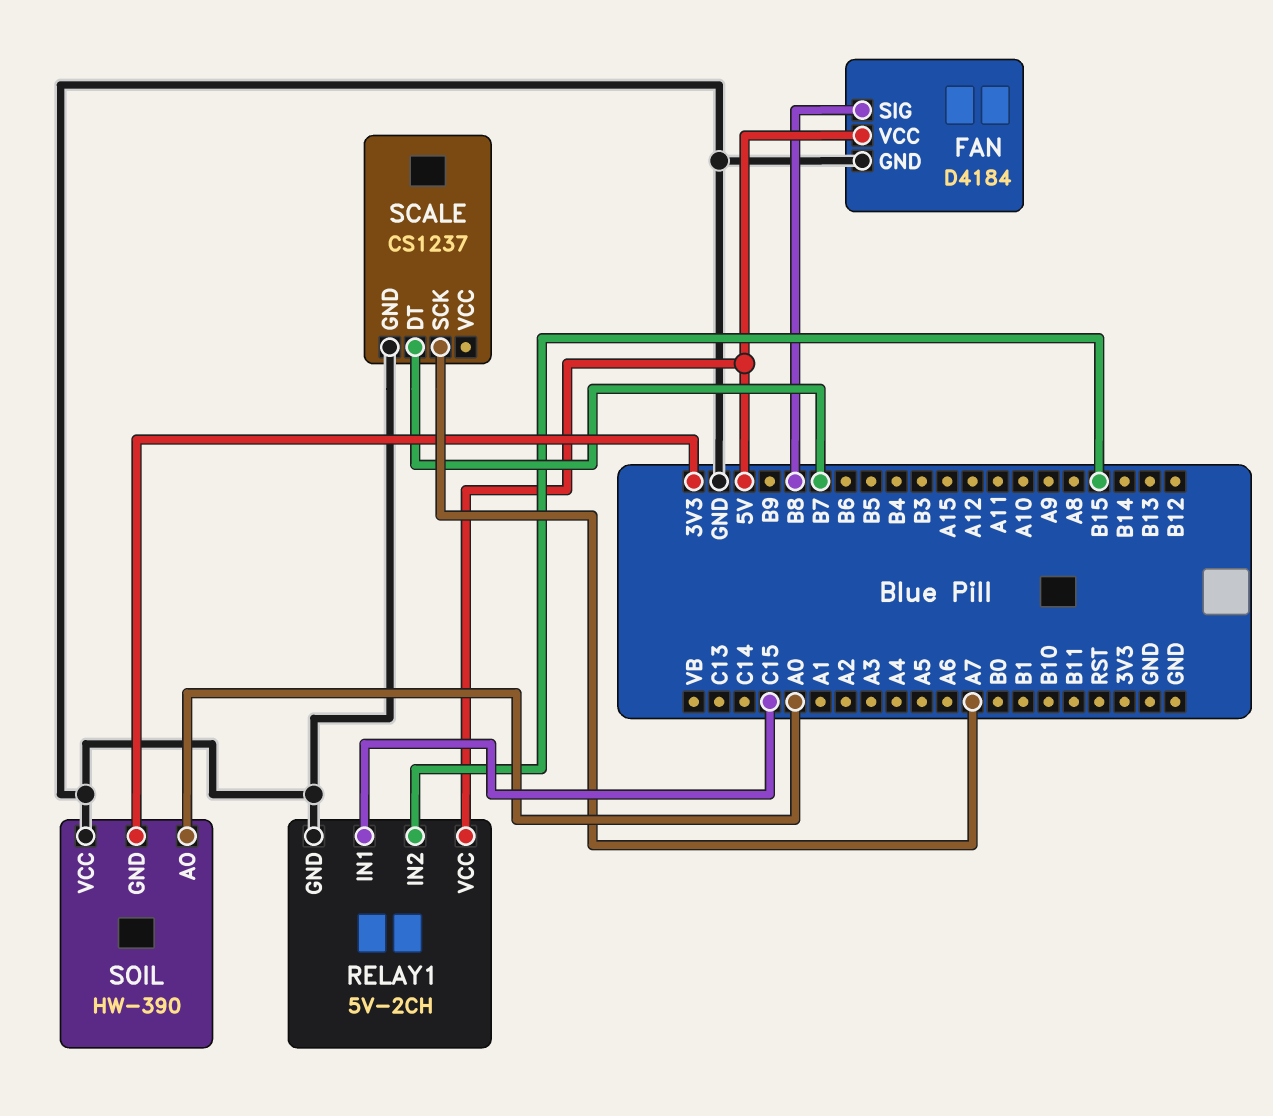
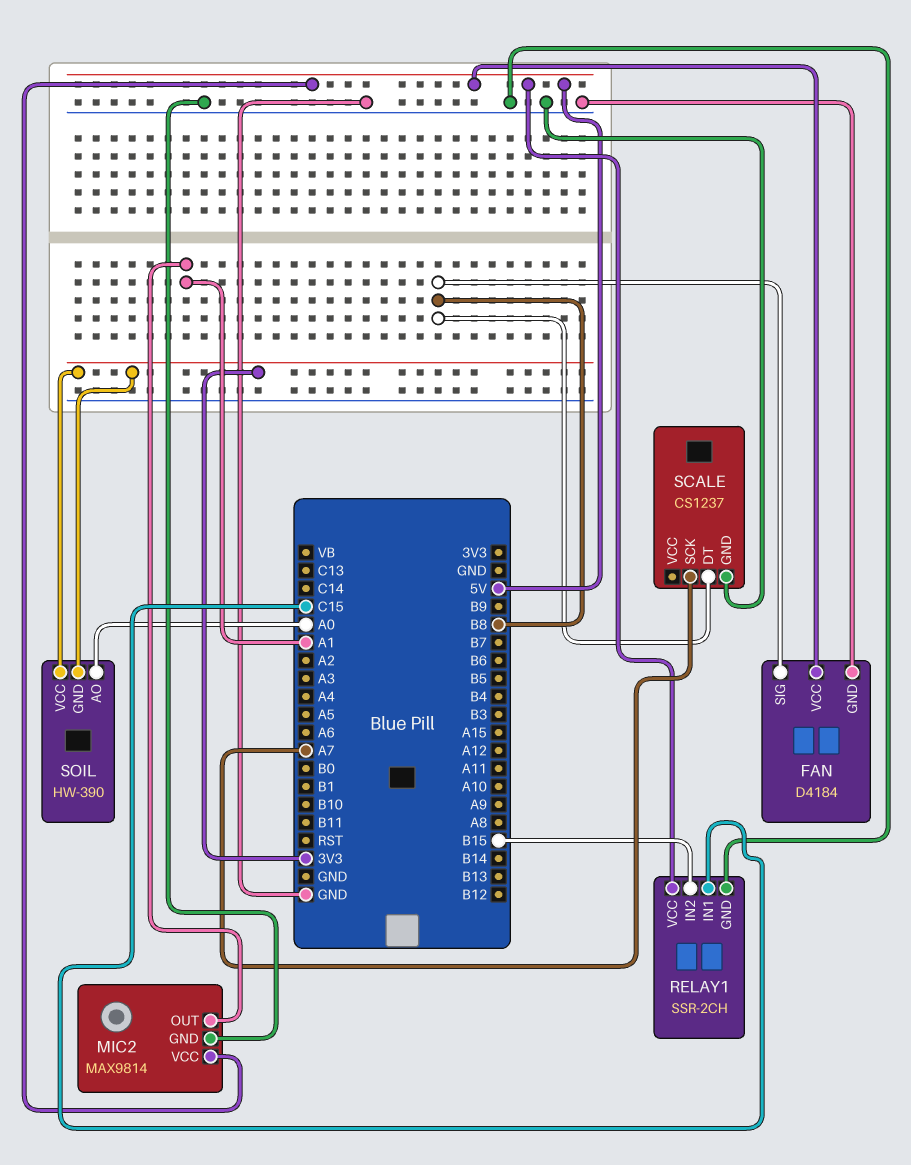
MIC2: none -> MAX9814
MIC2 pin GND: none -> GND
MIC2 pin OUT: none -> A1
MIC2 pin VCC: none -> 5V
RELAY1: 5V-2CH -> SSR-2CH
SCALE pin DT: B7 -> B8
SOIL pin VCC: GND -> 3V3

